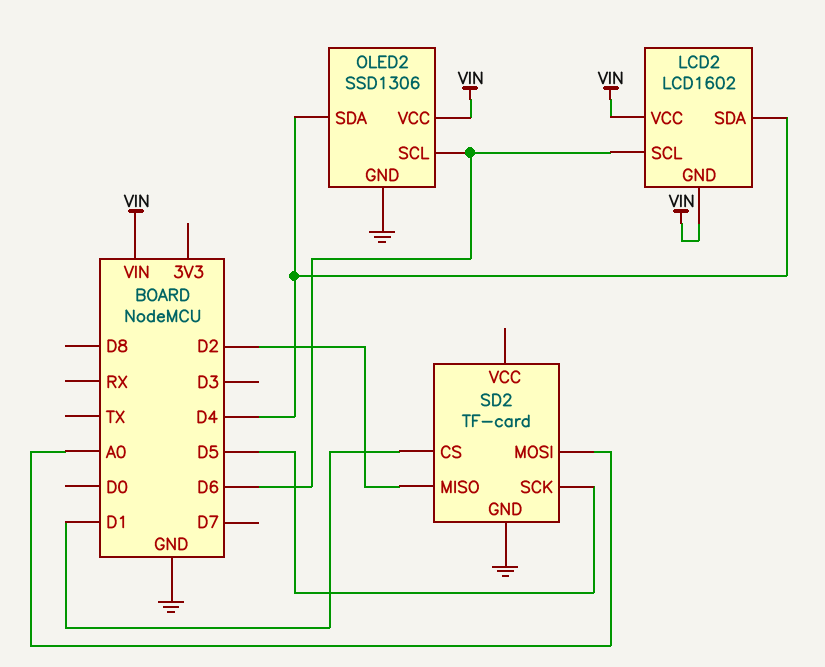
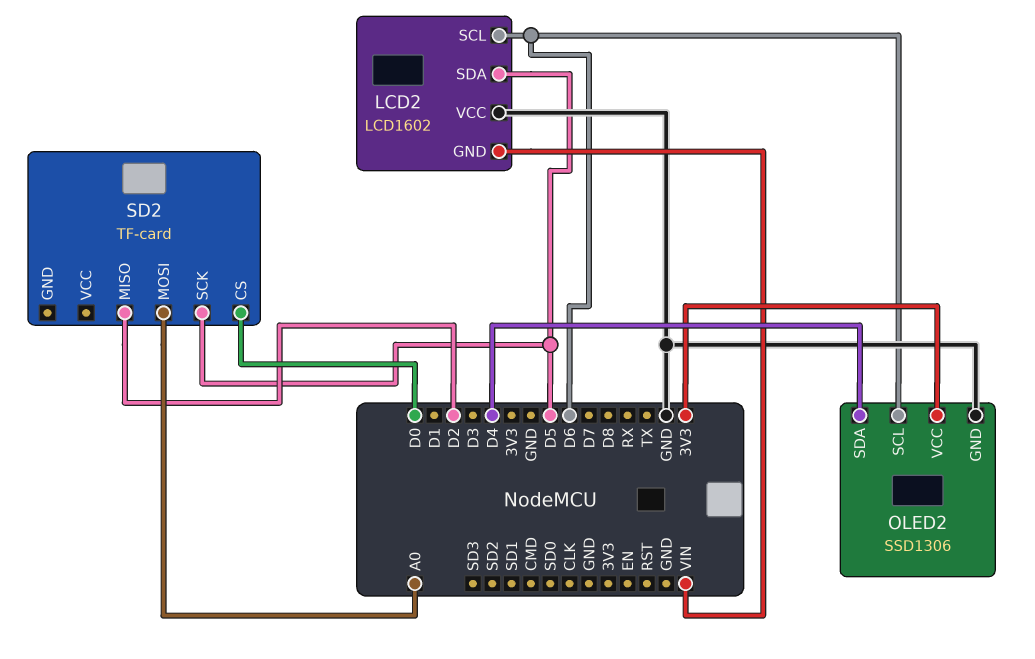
LCD2 pin SDA: D4 -> D5
LCD2 pin VCC: VIN -> GND
OLED2 pin VCC: VIN -> 3V3
SD2 pin CS: D1 -> D0
SD2 pin GND: GND -> none

